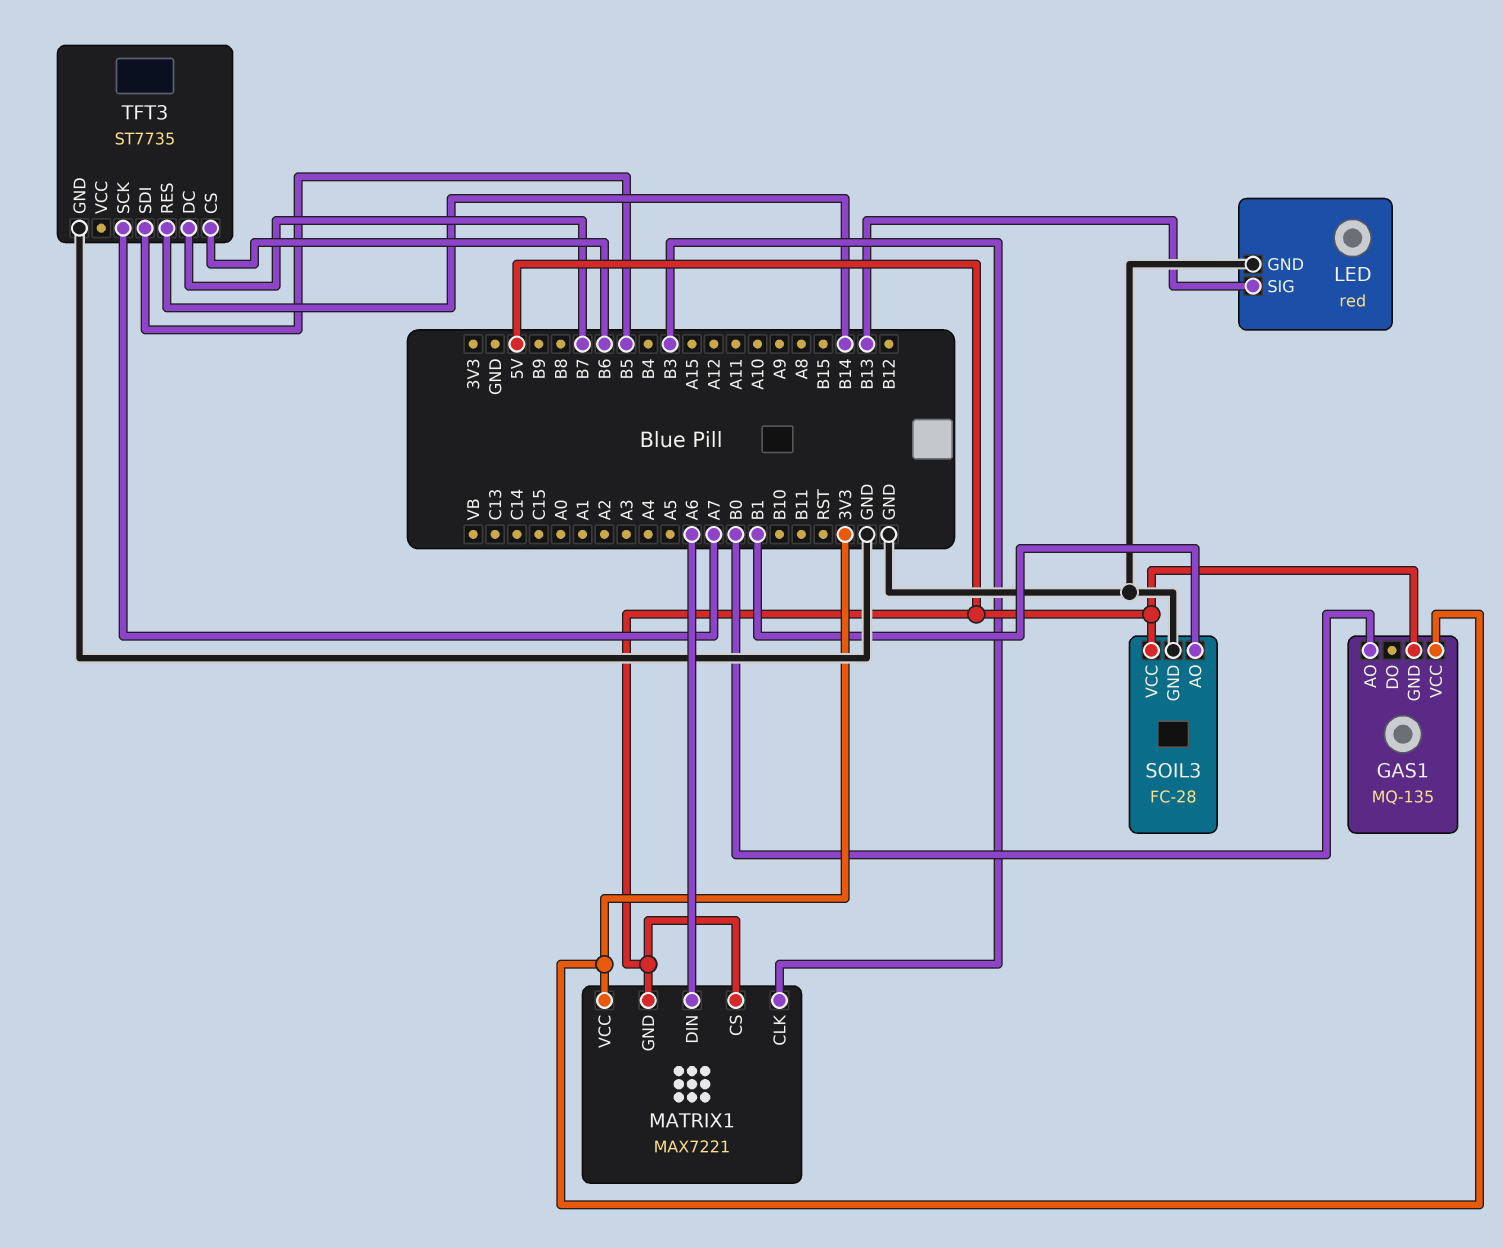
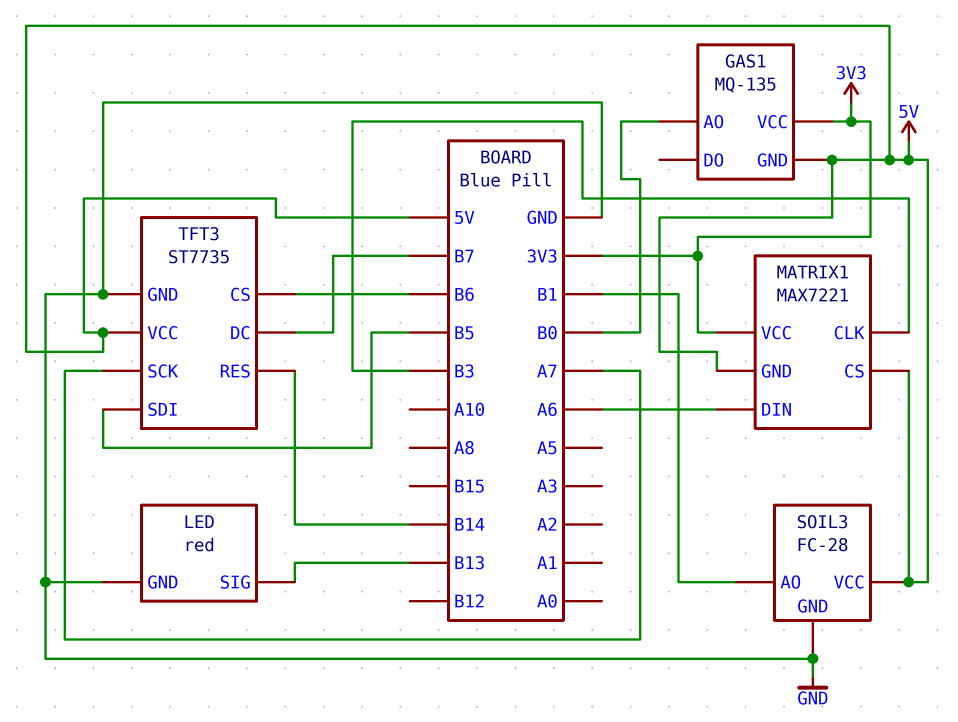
TFT3 pin VCC: none -> 5V

